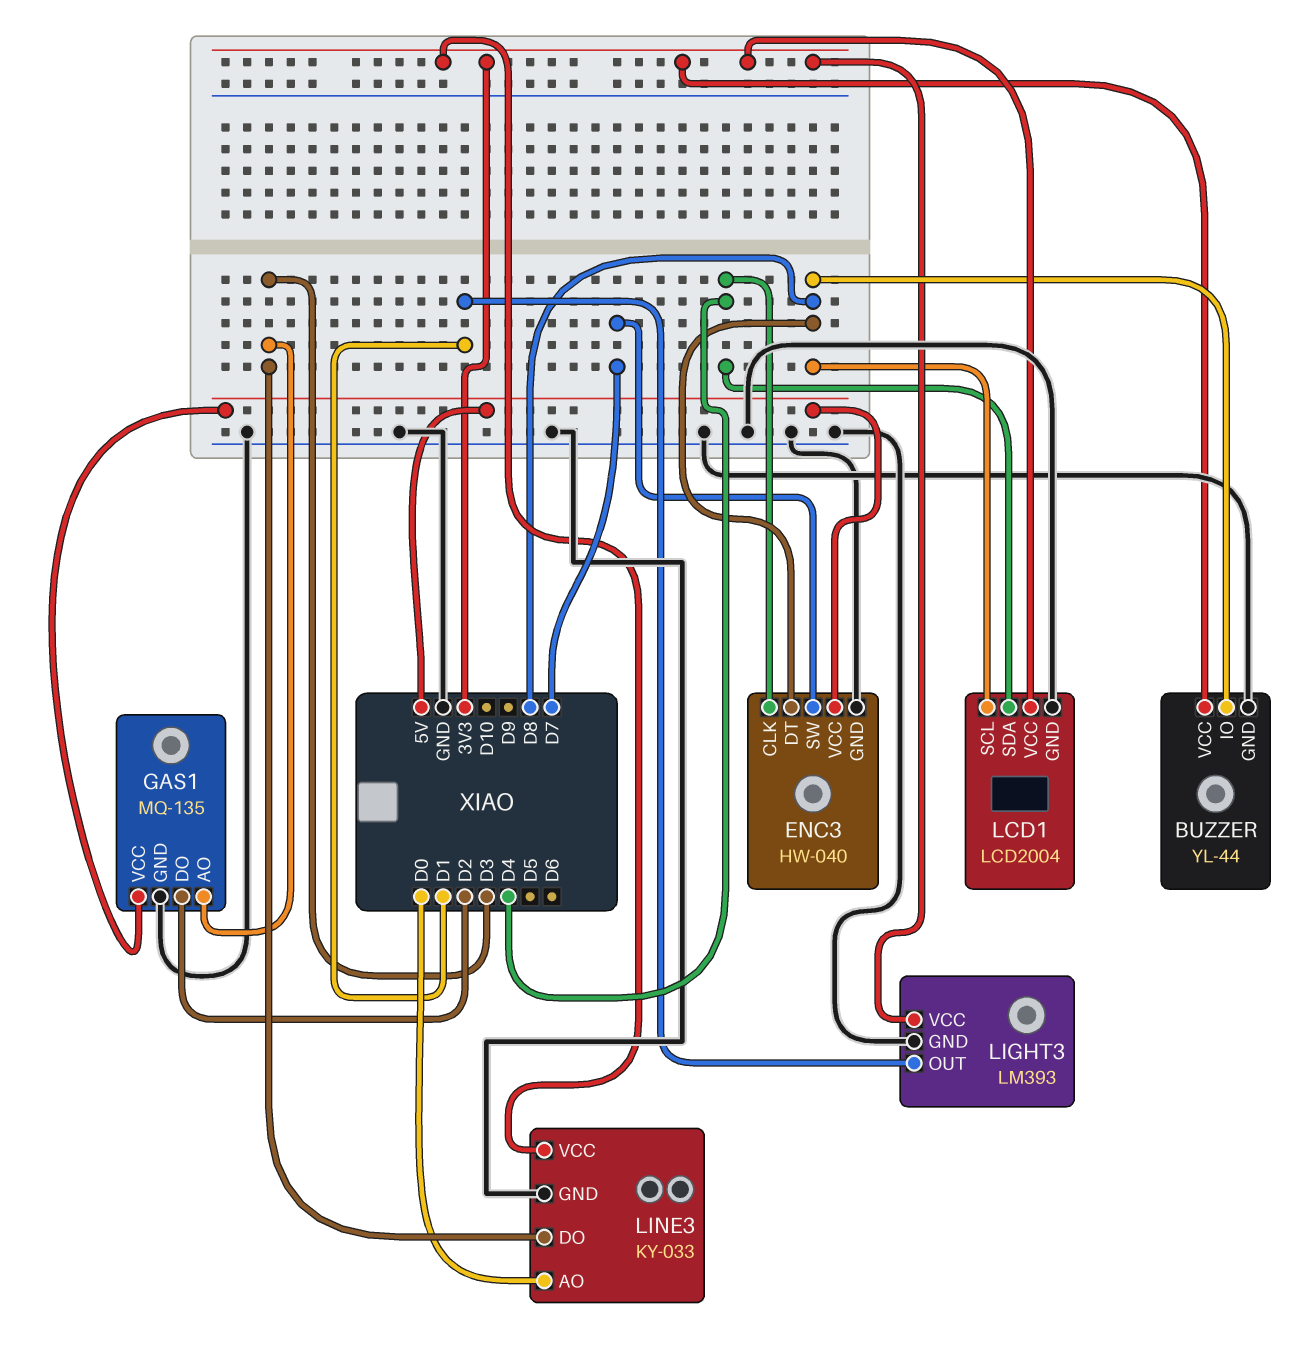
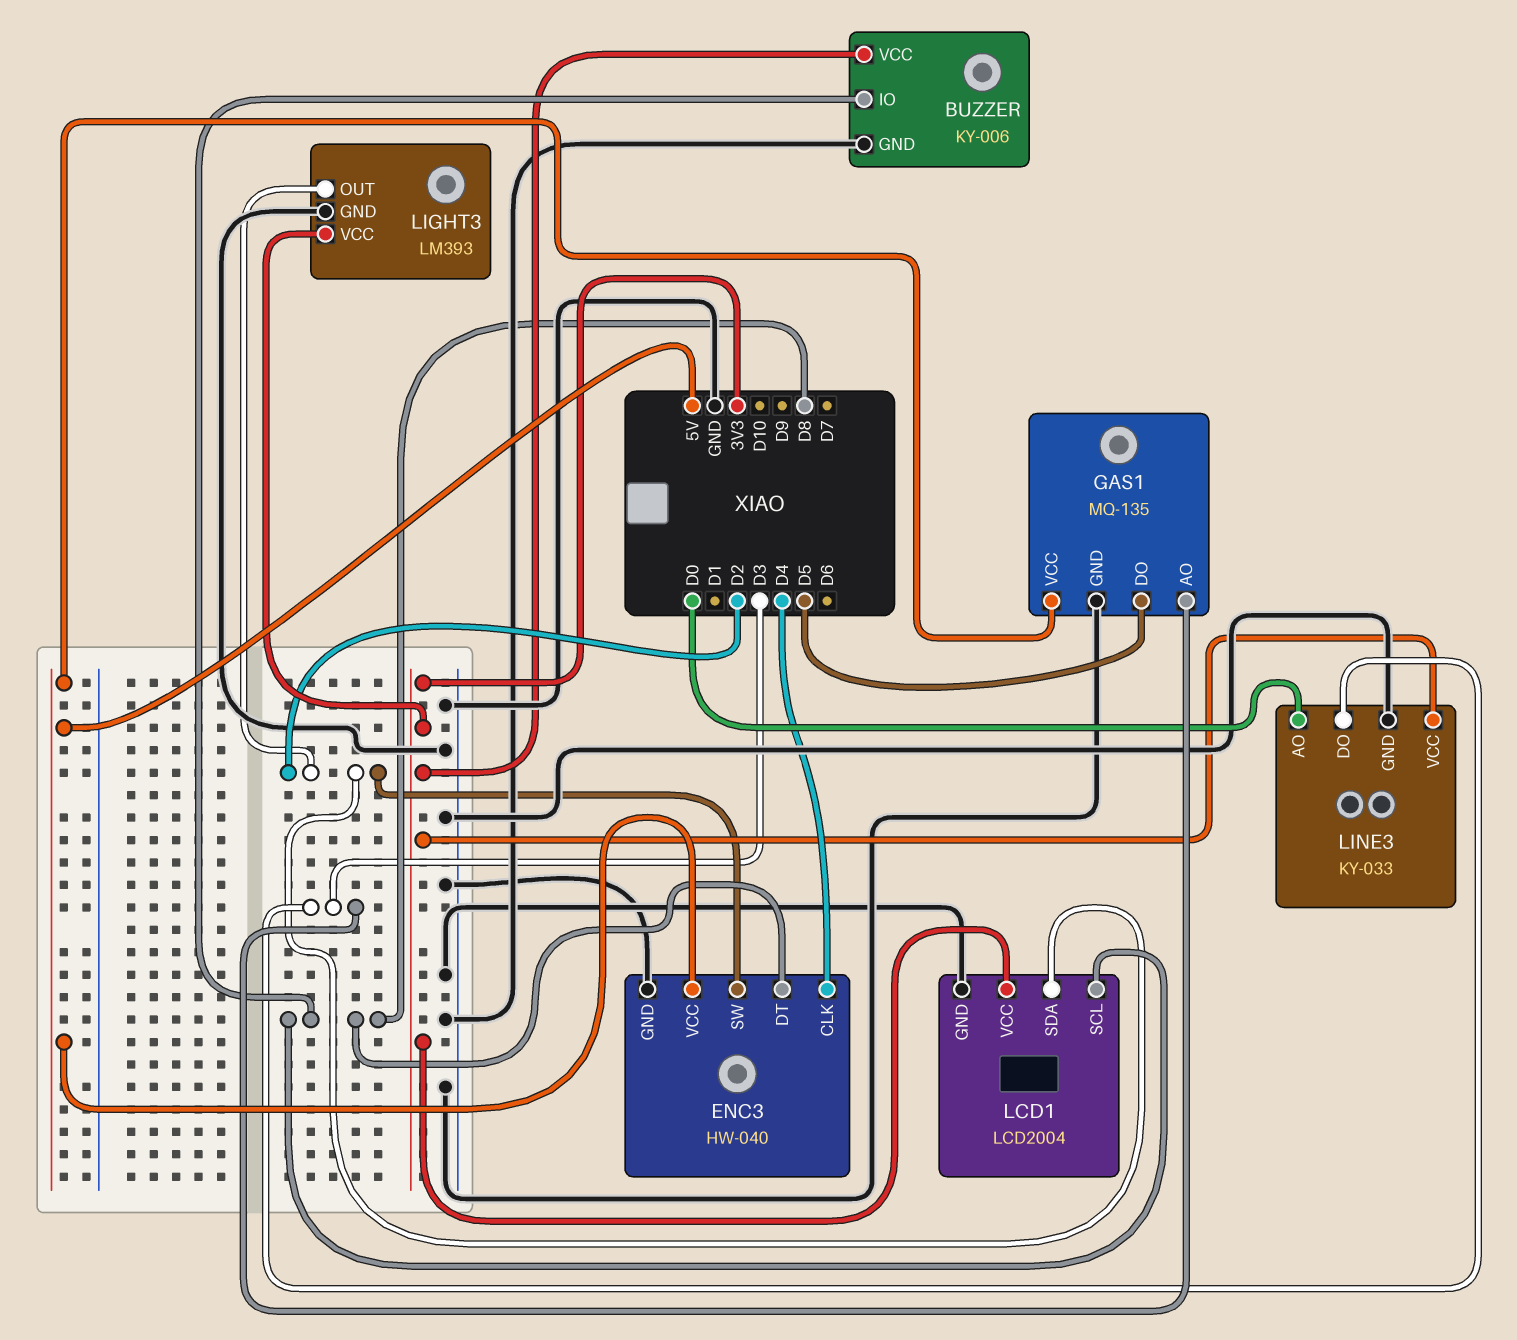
BUZZER: YL-44 -> KY-006
ENC3 pin SW: D7 -> D2
GAS1 pin DO: D2 -> D5
LCD1 pin SDA: D4 -> D2
LIGHT3 pin OUT: D1 -> D2

